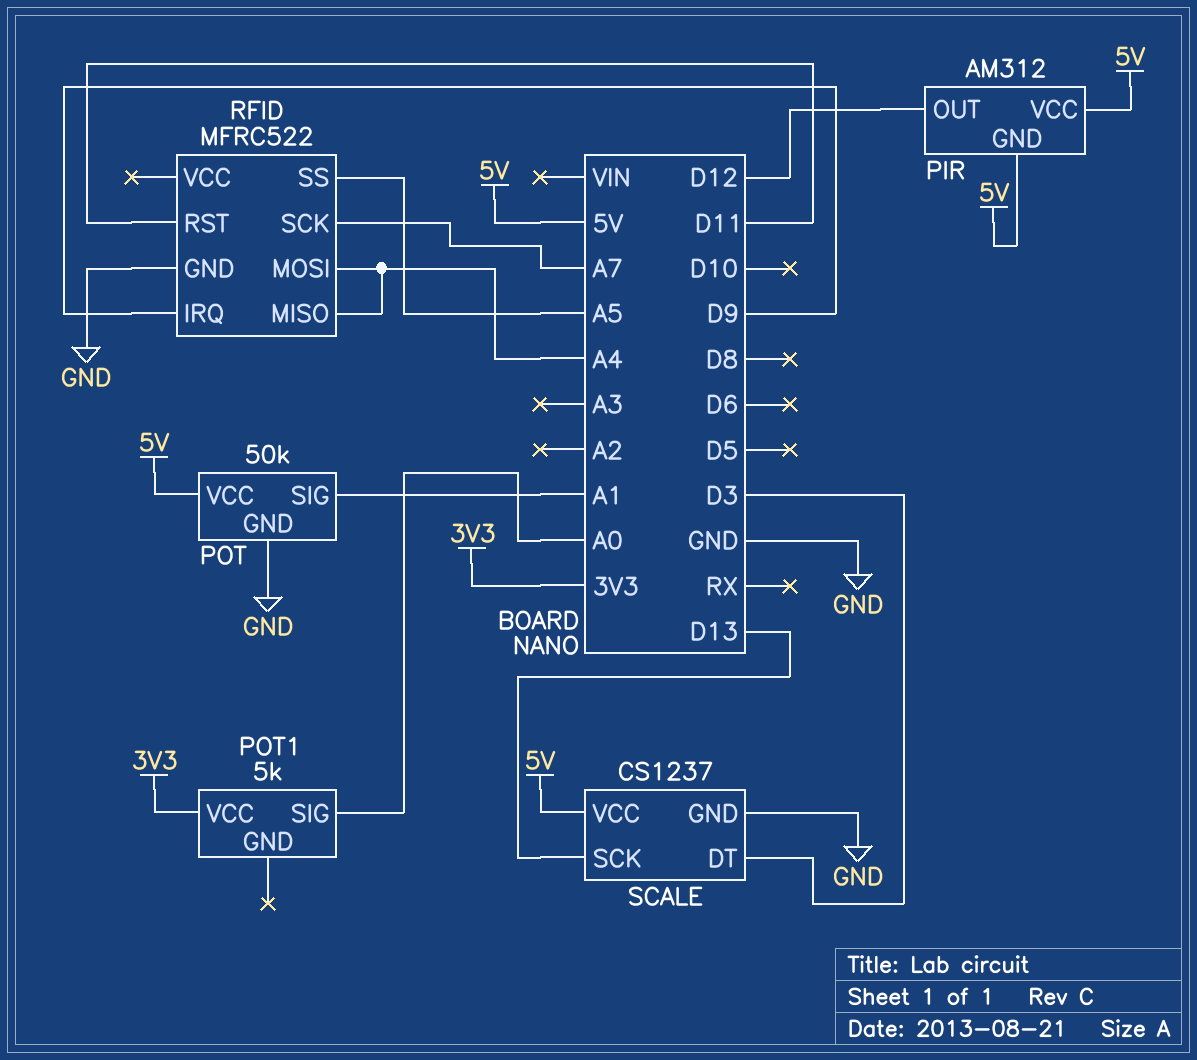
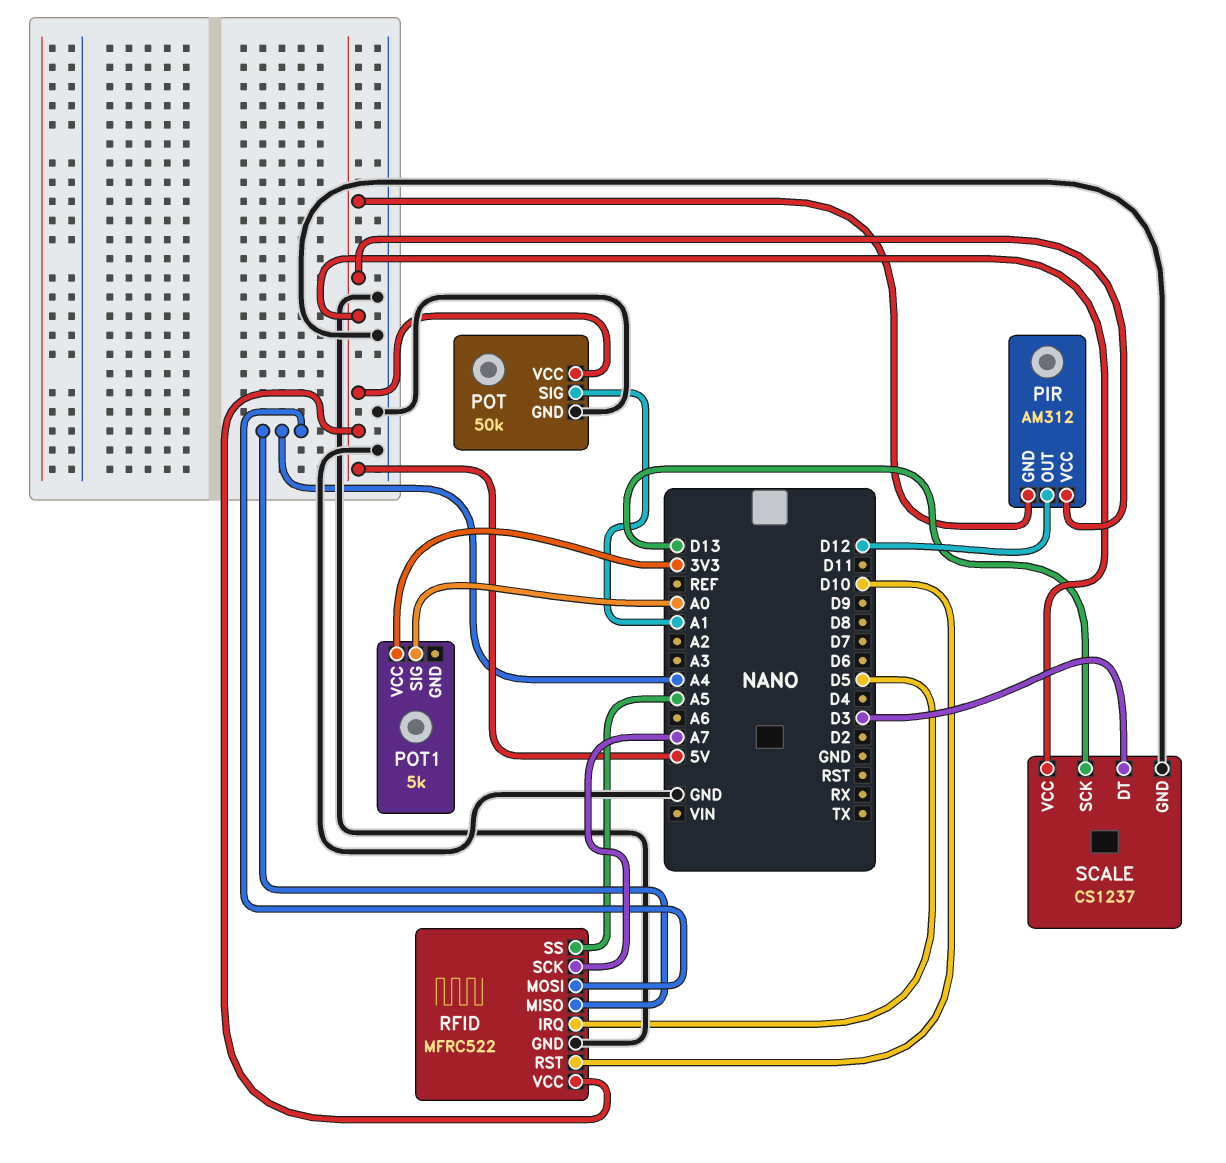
RFID pin IRQ: D9 -> D5
RFID pin RST: D11 -> D10
RFID pin VCC: none -> 5V

